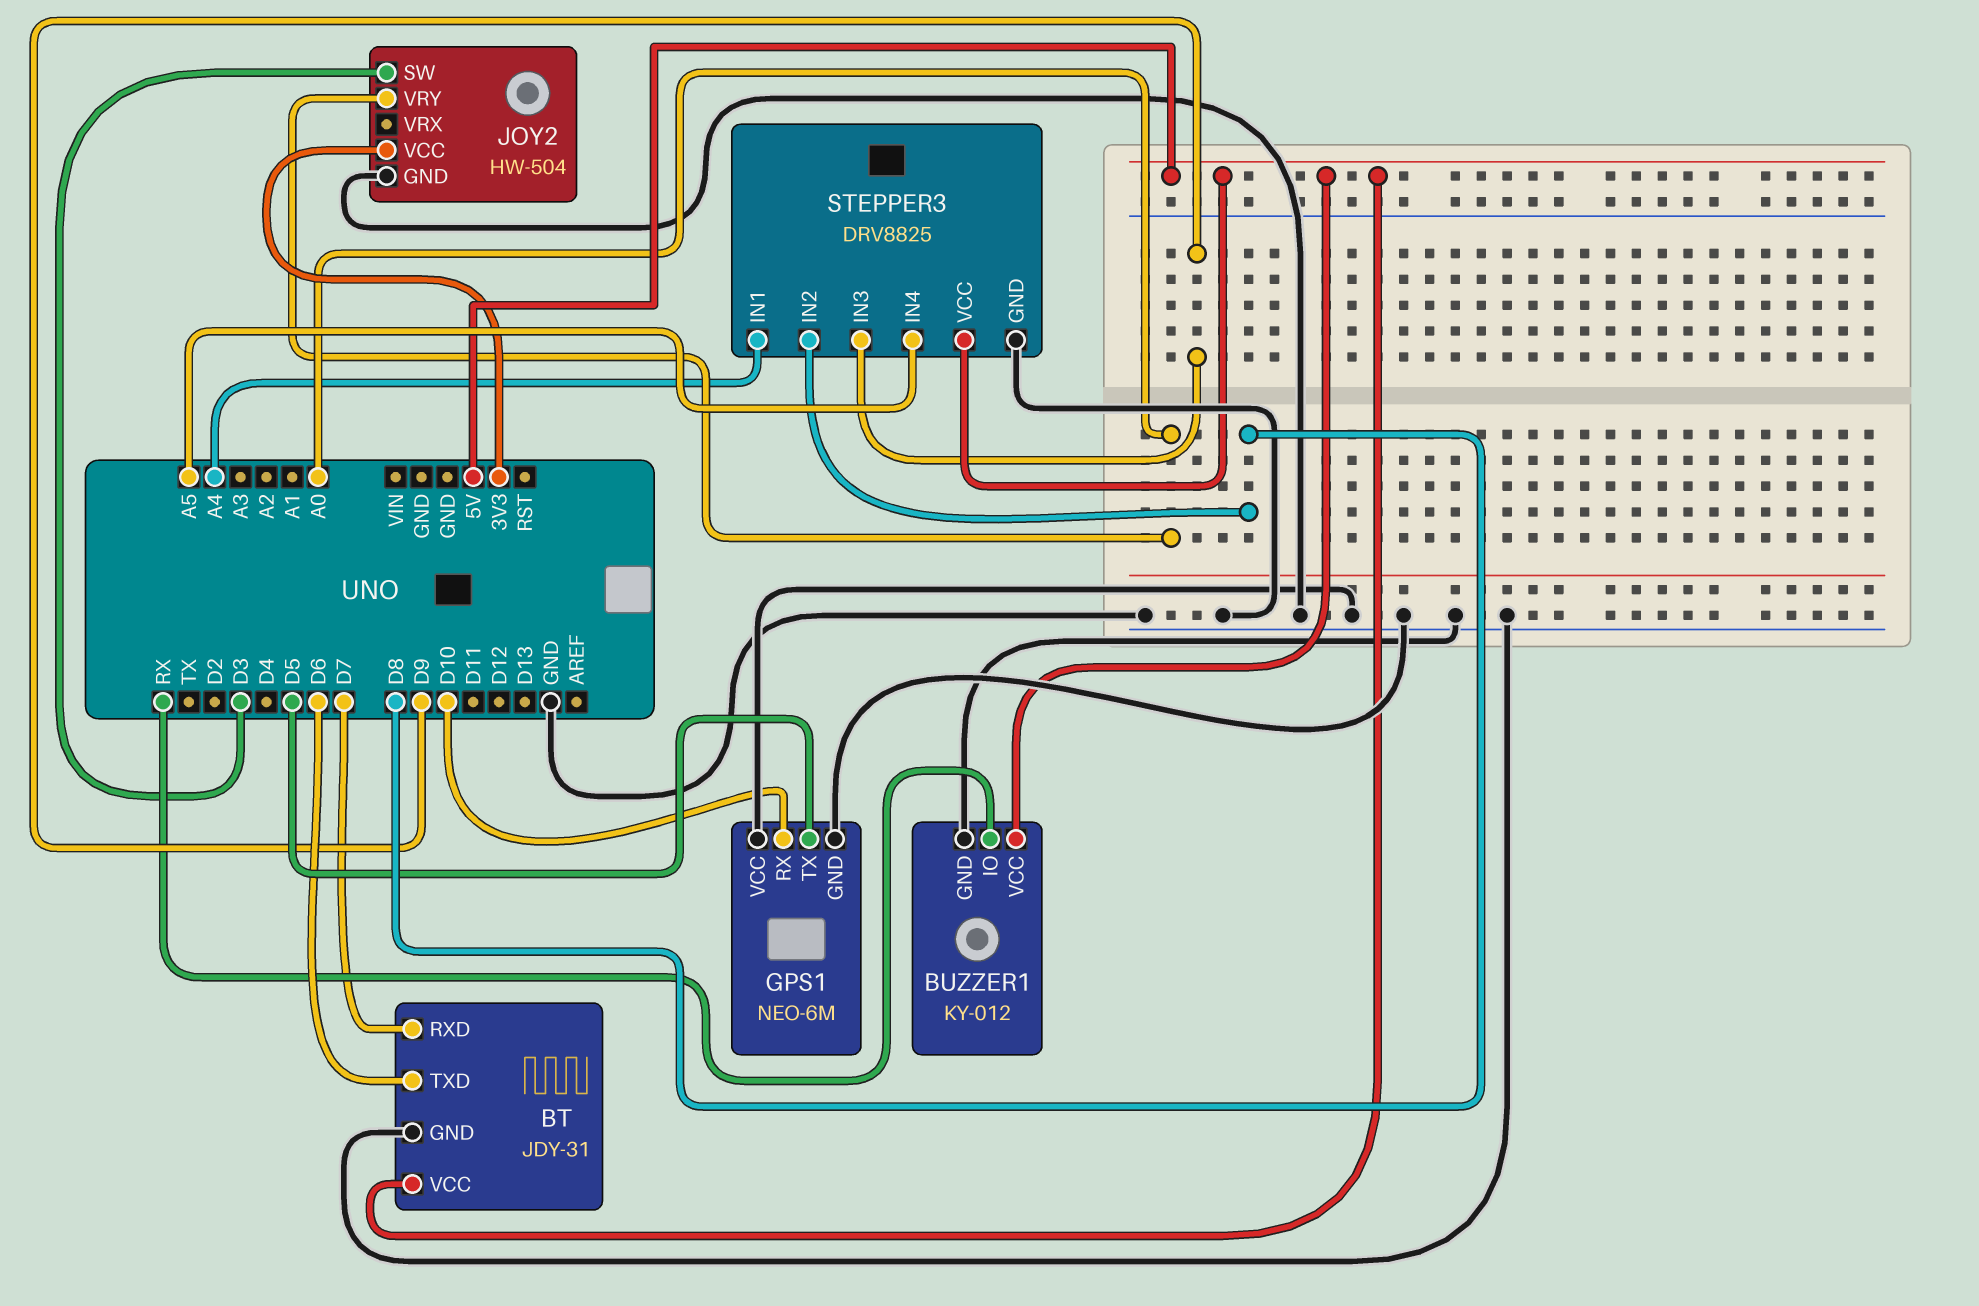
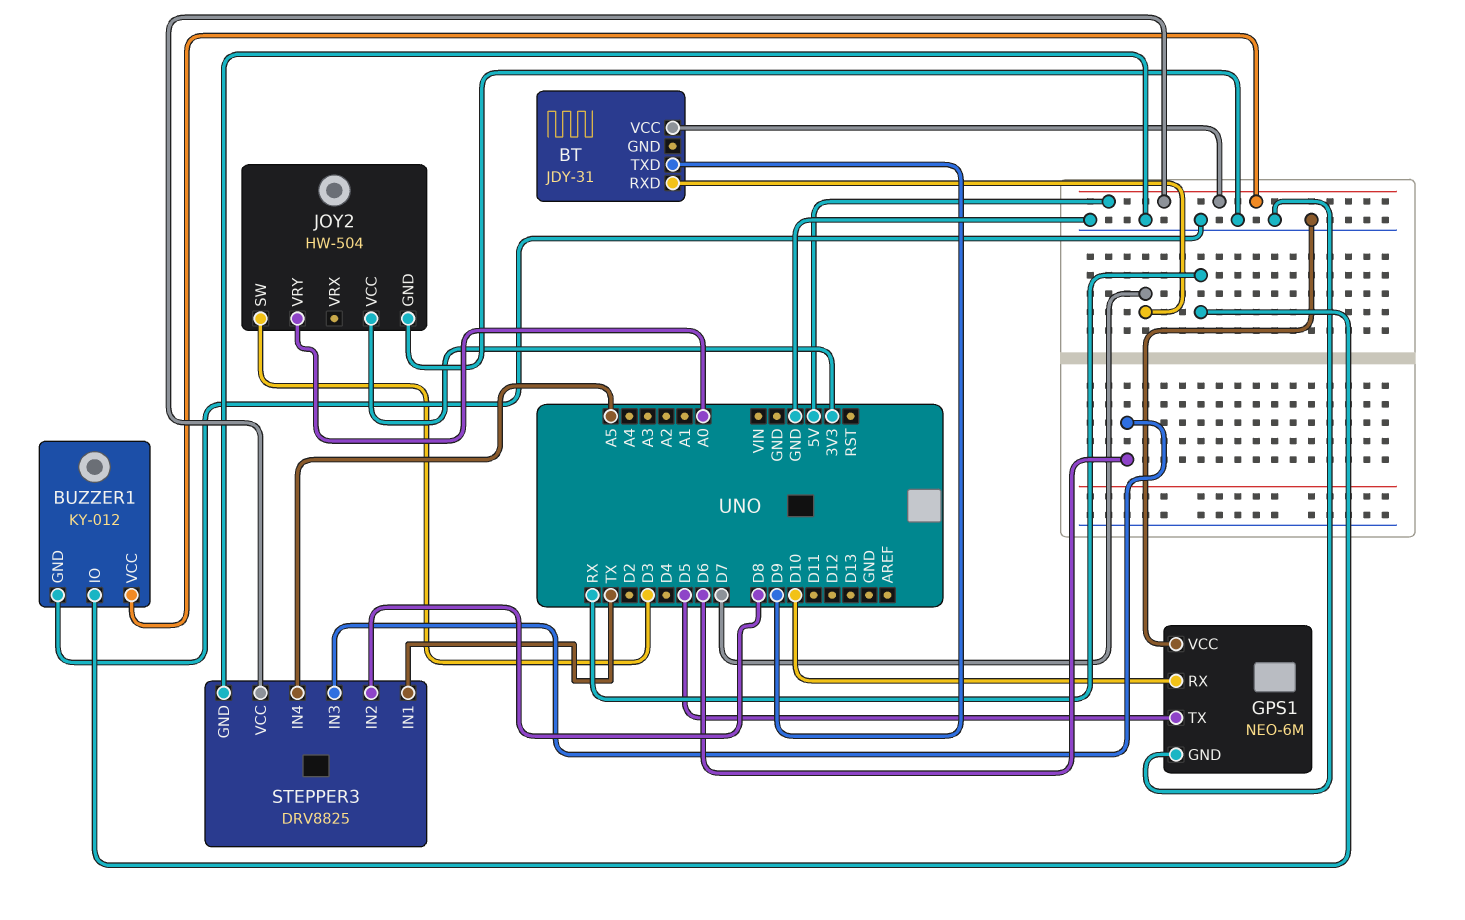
BT pin GND: GND -> none
BT pin TXD: D6 -> D9
STEPPER3 pin IN1: A4 -> TX
STEPPER3 pin IN3: D9 -> D6

